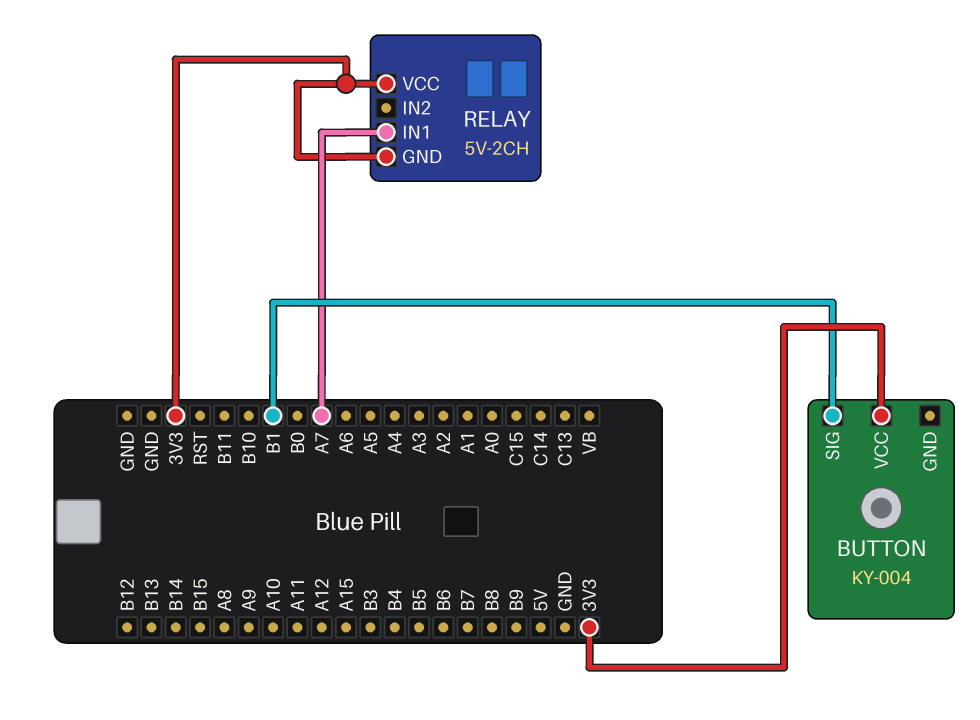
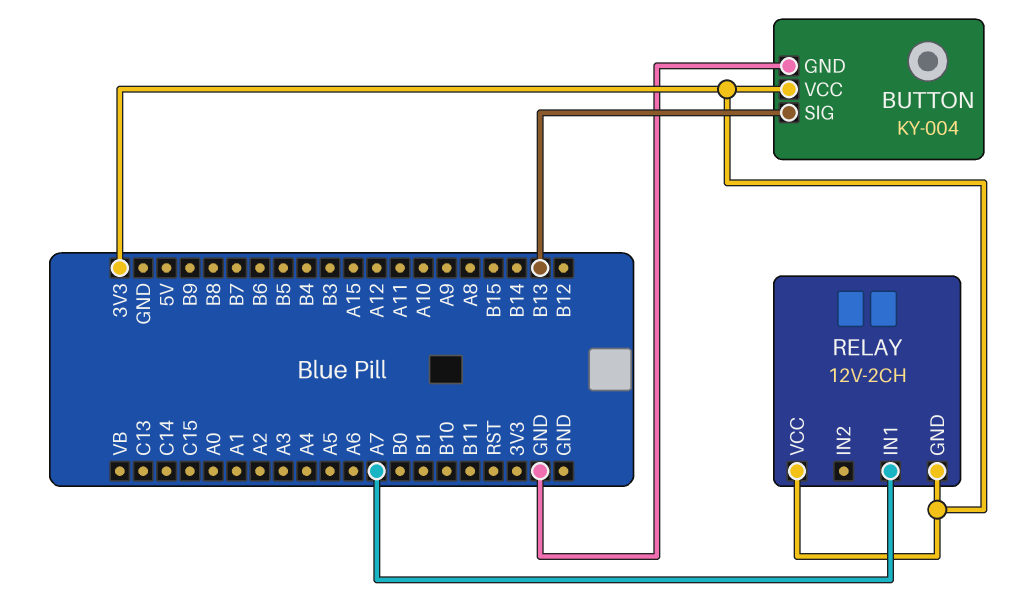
BUTTON pin GND: none -> GND
BUTTON pin SIG: B1 -> B13
RELAY: 5V-2CH -> 12V-2CH

